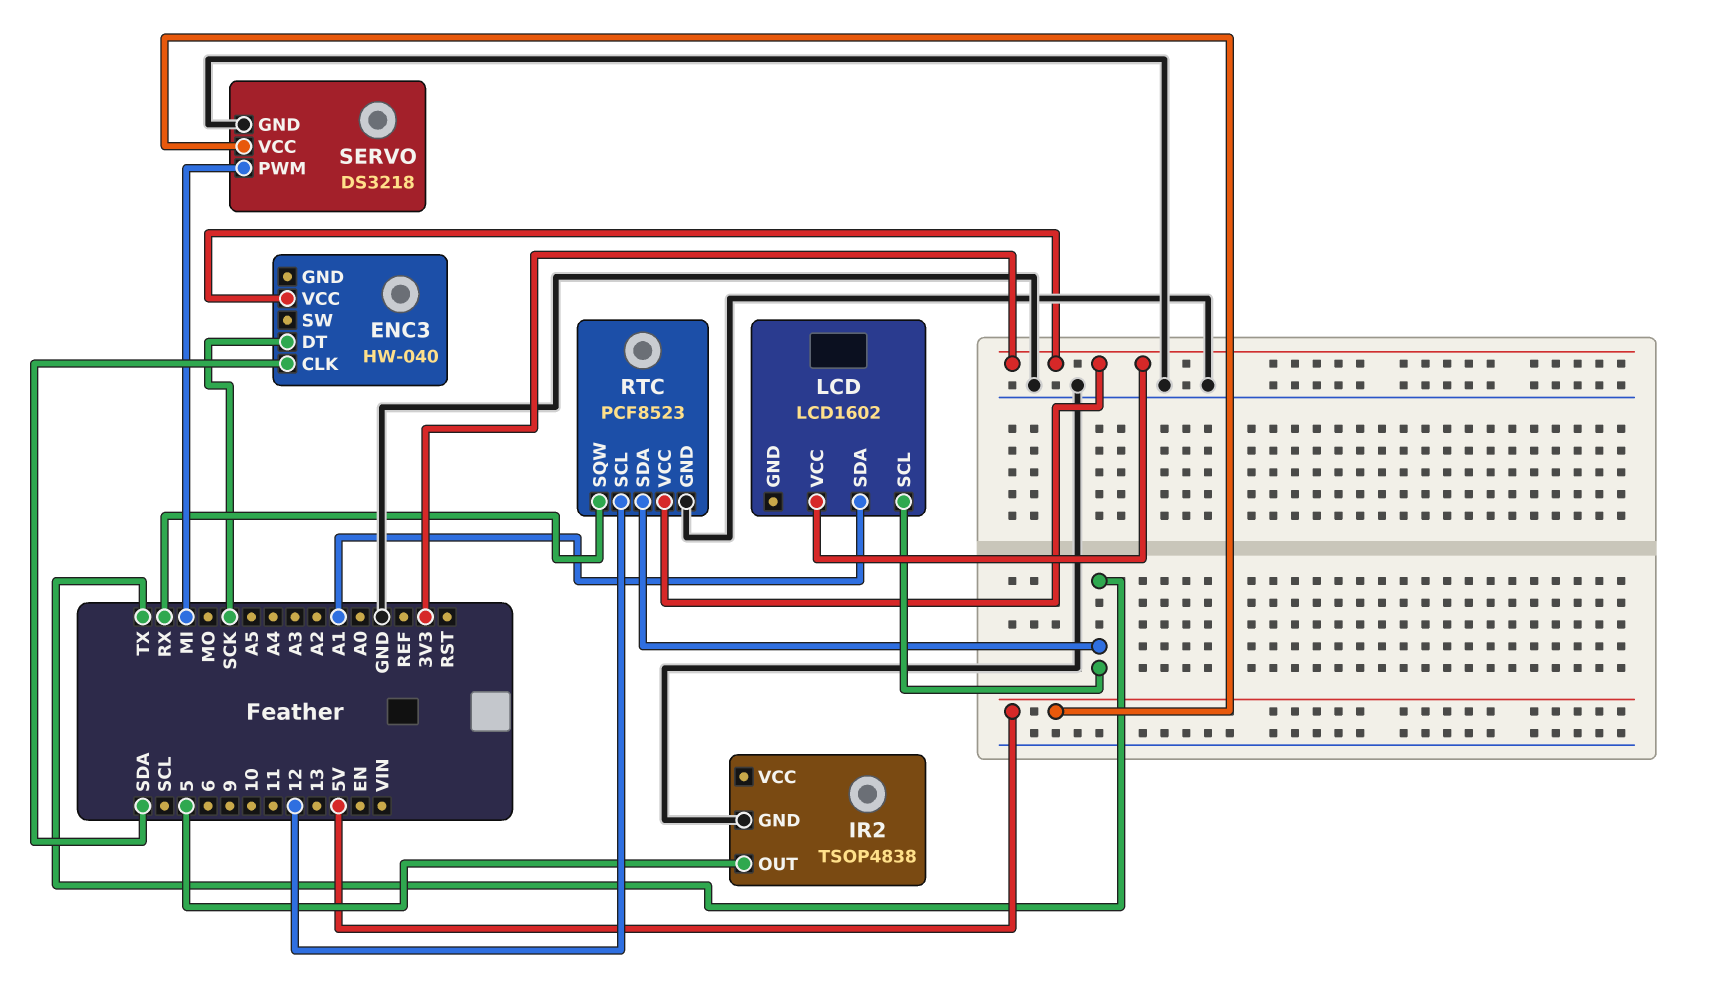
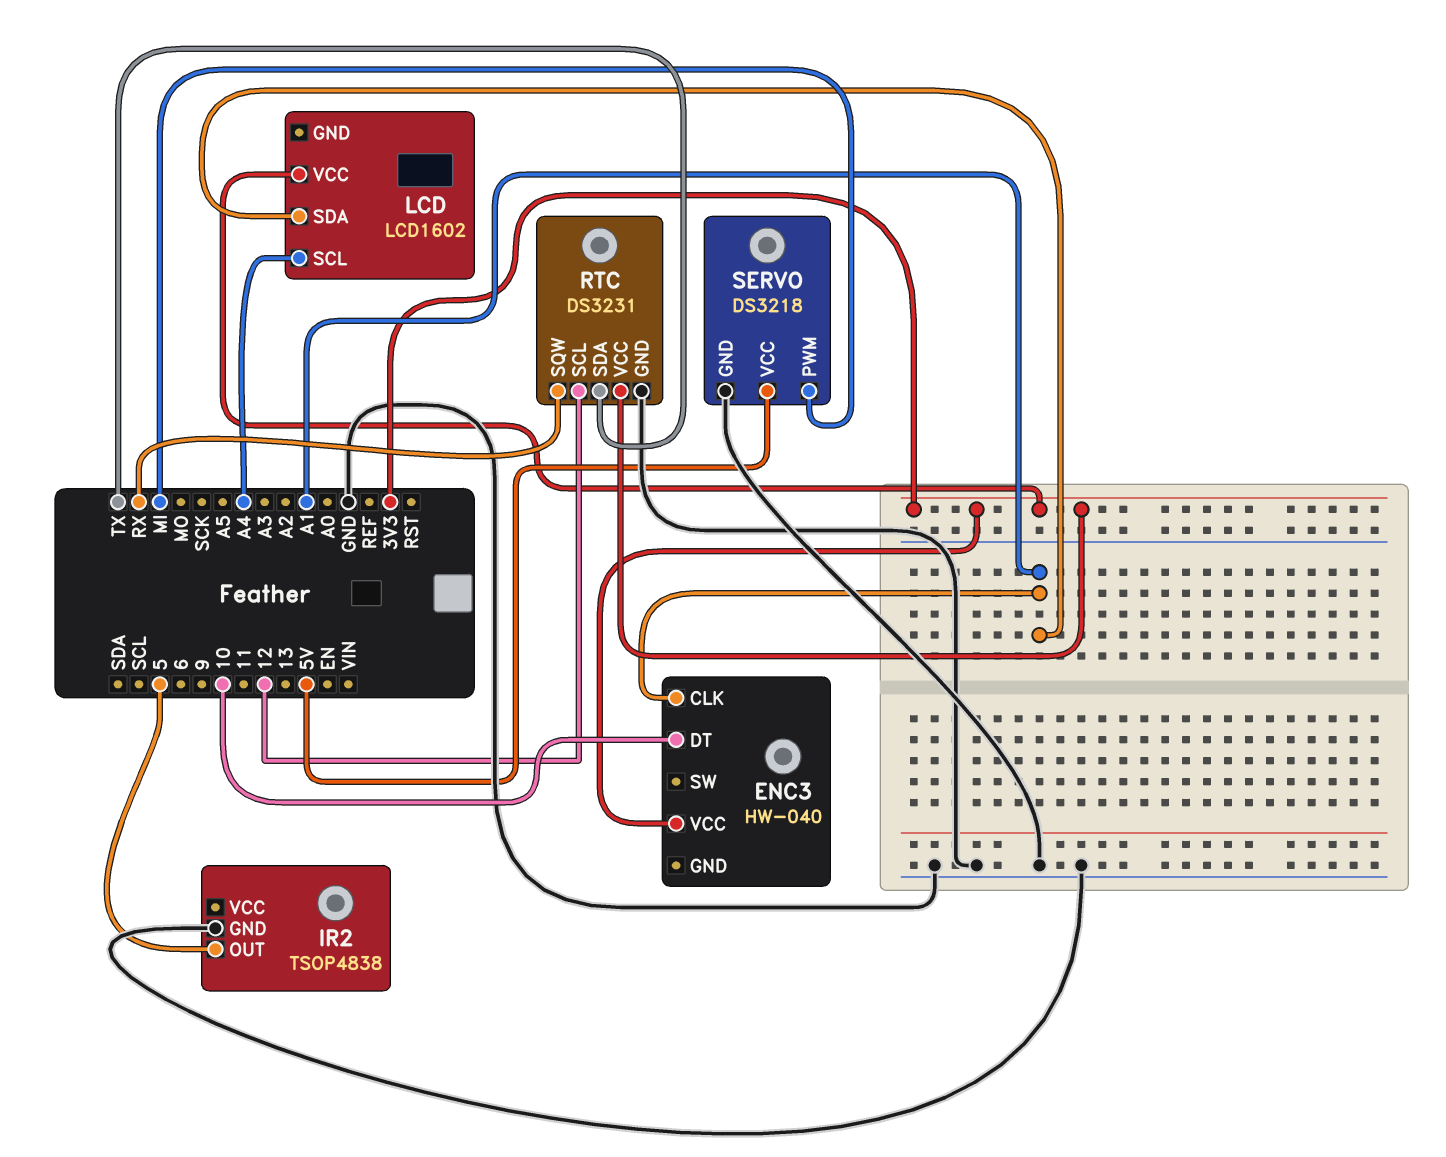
ENC3 pin CLK: SDA -> A1
ENC3 pin DT: SCK -> 10
LCD pin SCL: TX -> A4
RTC: PCF8523 -> DS3231

